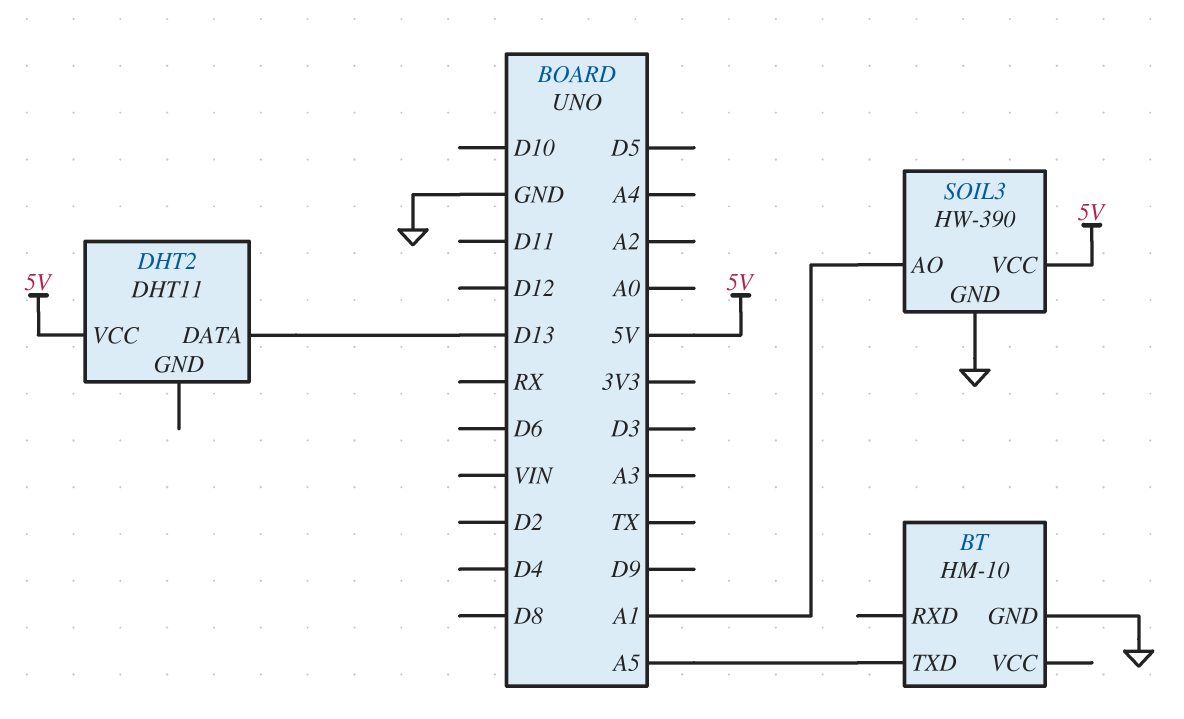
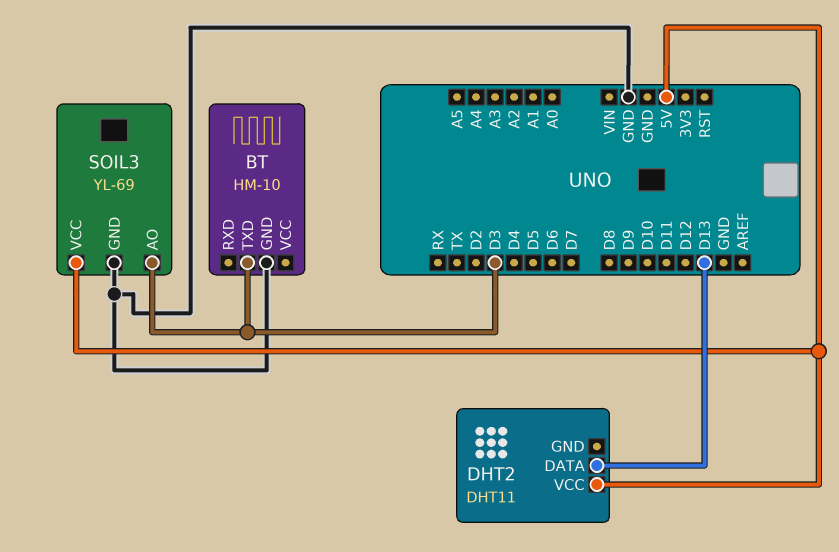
BT pin TXD: A5 -> D3
SOIL3: HW-390 -> YL-69
SOIL3 pin AO: A1 -> D3

